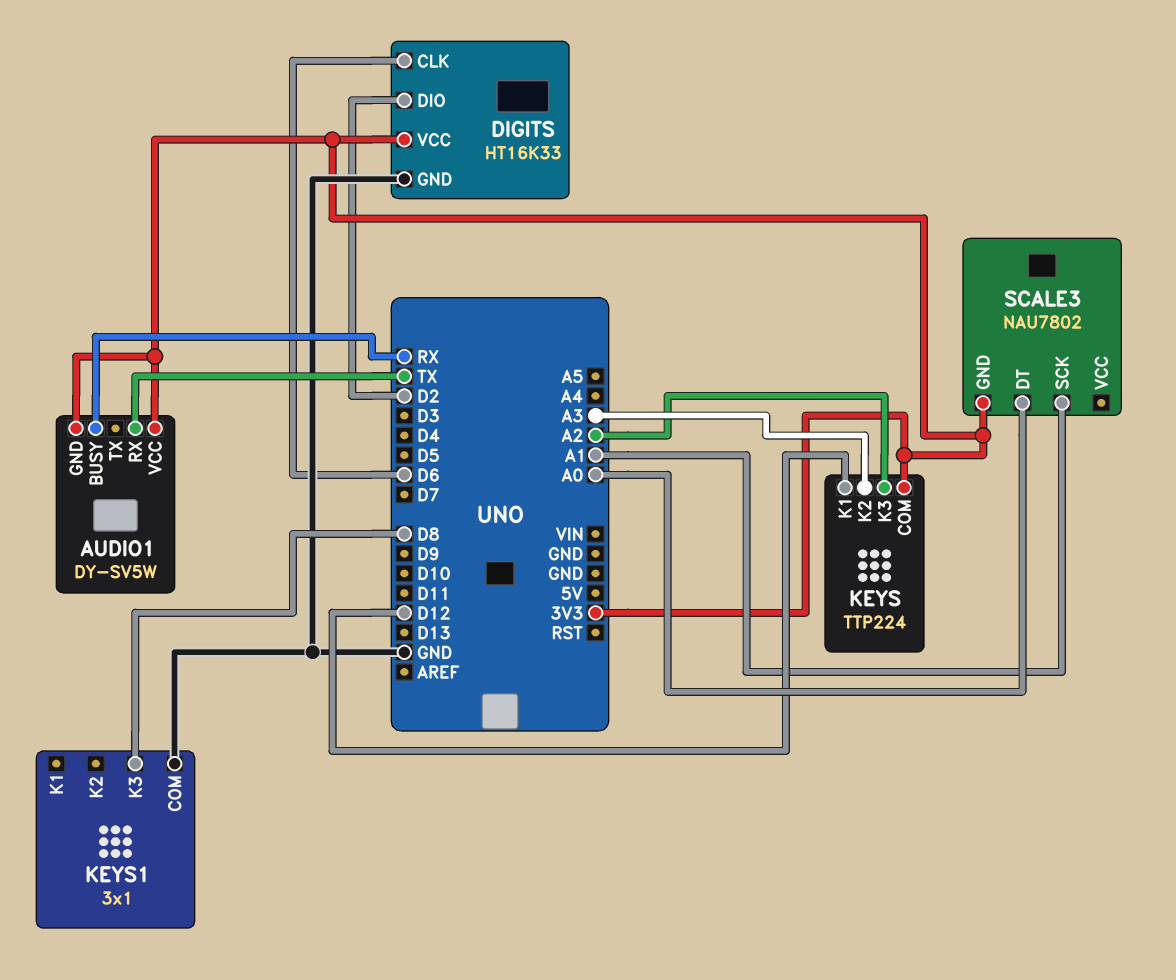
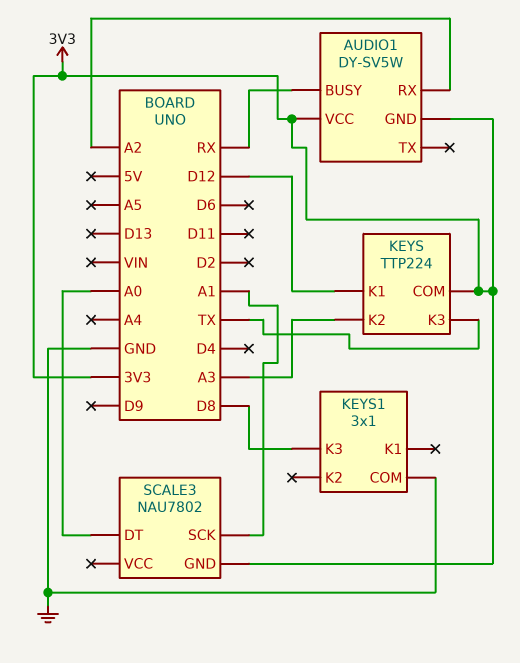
AUDIO1 pin RX: TX -> A2
DIGITS: HT16K33 -> none
DIGITS pin CLK: D6 -> none
DIGITS pin DIO: D2 -> none
DIGITS pin GND: GND -> none
DIGITS pin VCC: 3V3 -> none
KEYS pin K3: A2 -> TX

